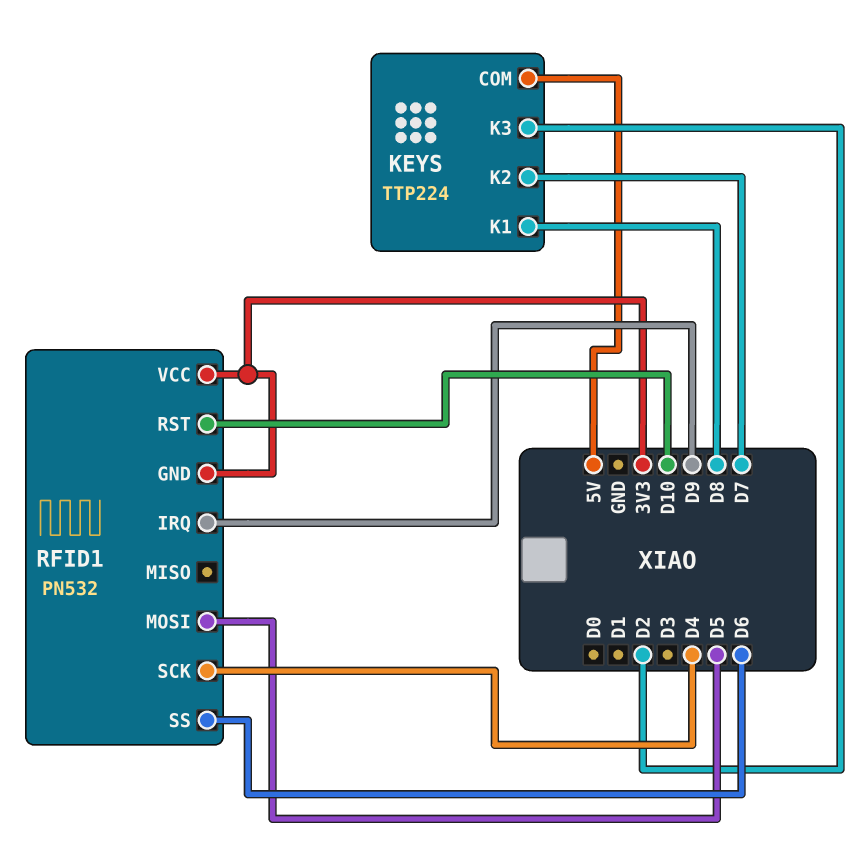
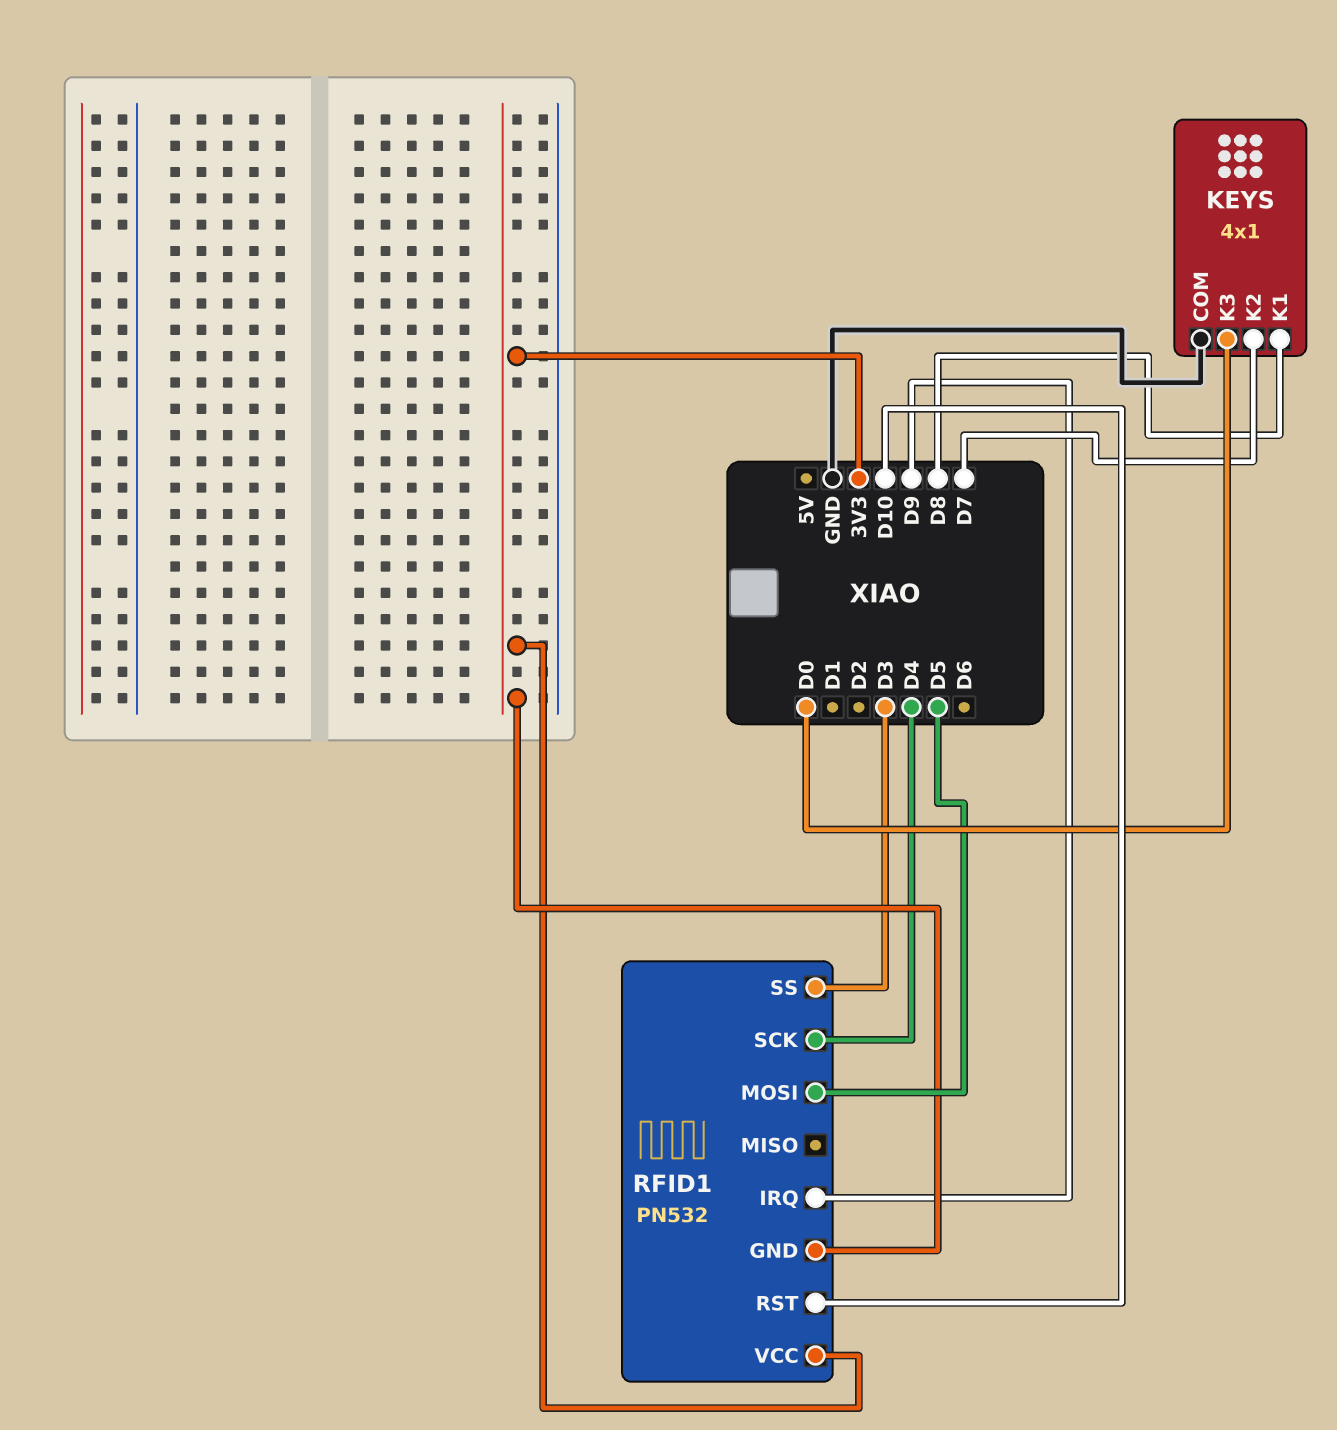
KEYS: TTP224 -> 4x1
KEYS pin COM: 5V -> GND
KEYS pin K3: D2 -> D0
RFID1 pin SS: D6 -> D3

